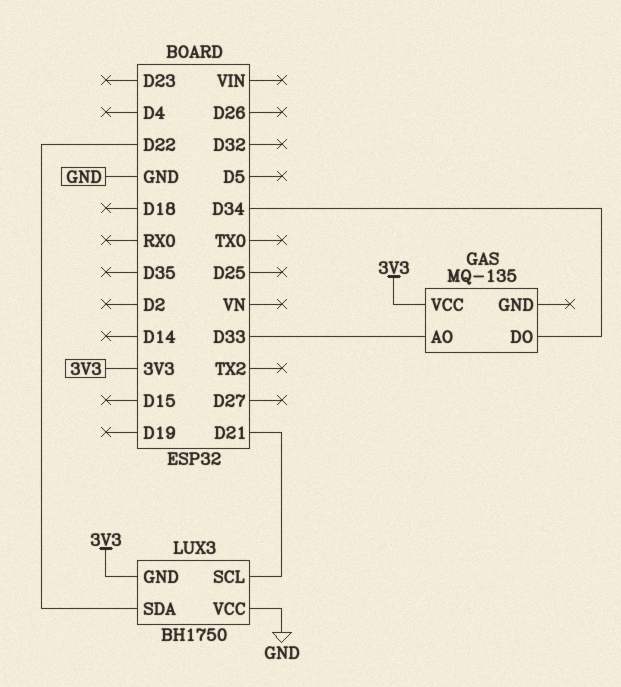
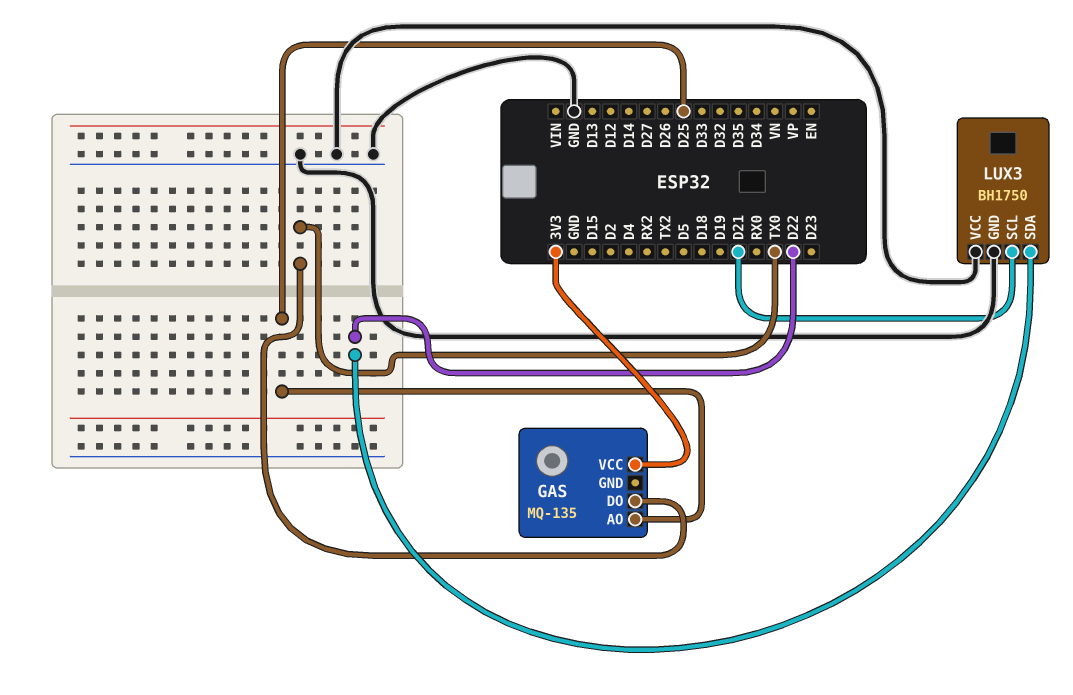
GAS pin AO: D33 -> D25
GAS pin DO: D34 -> TX0
LUX3 pin GND: 3V3 -> GND

